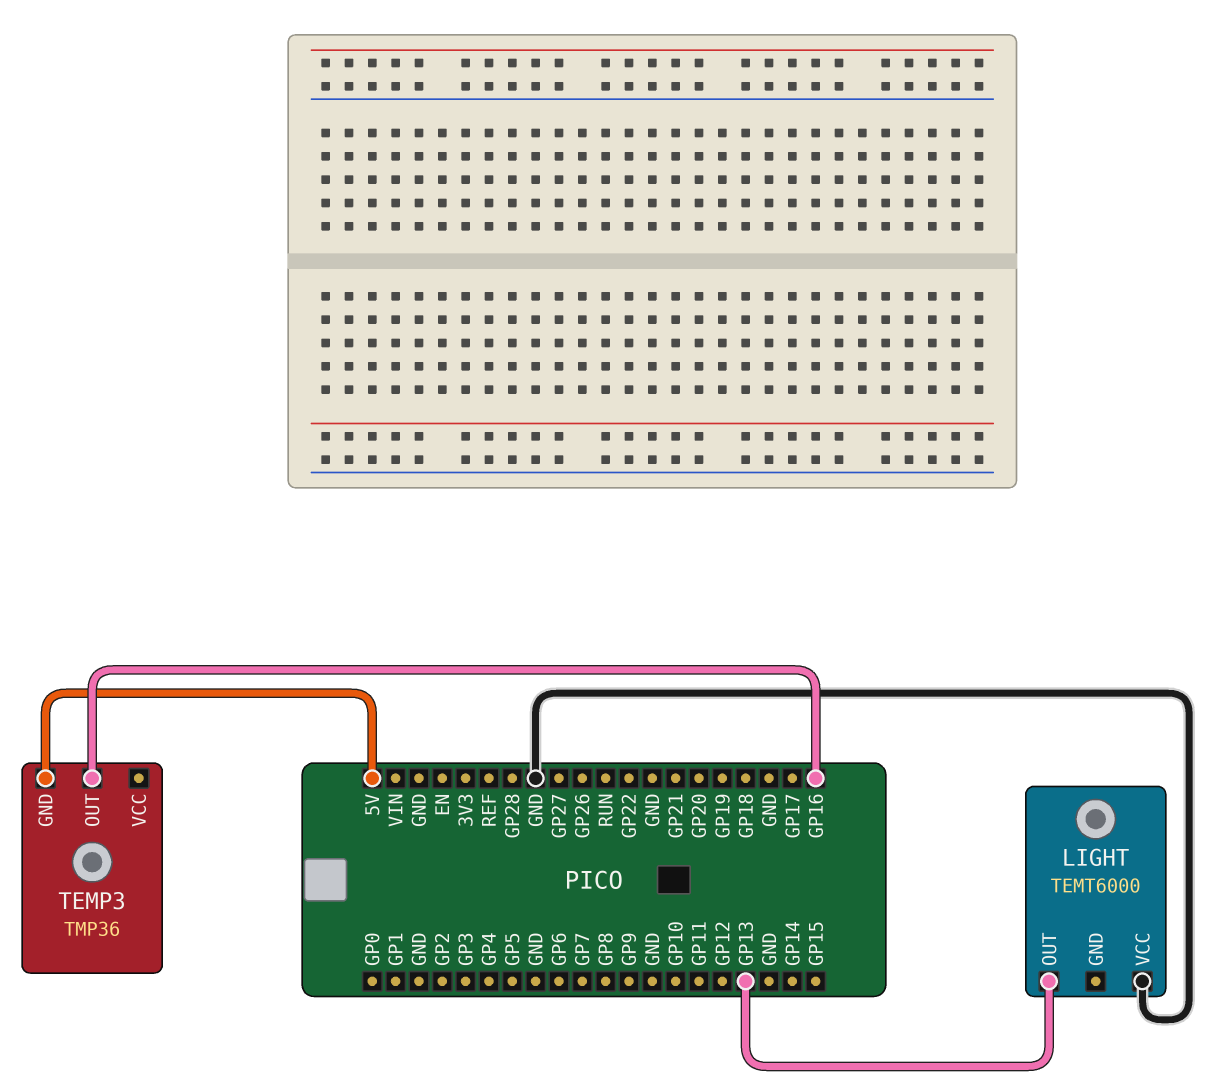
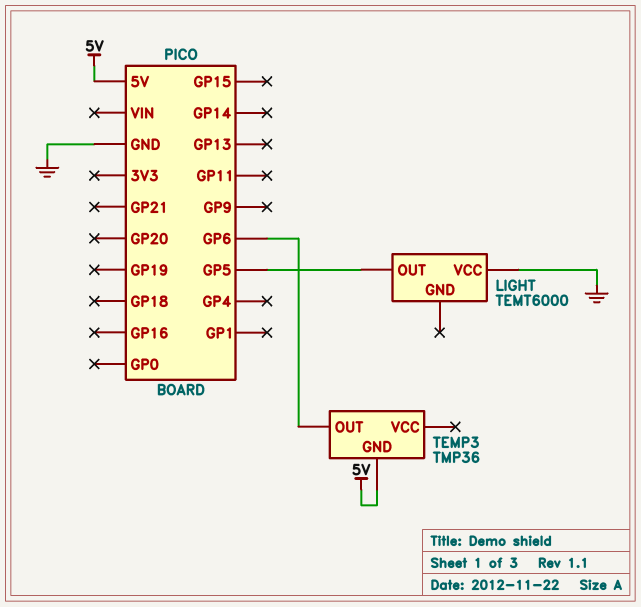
LIGHT pin OUT: GP13 -> GP5
TEMP3 pin OUT: GP16 -> GP6

